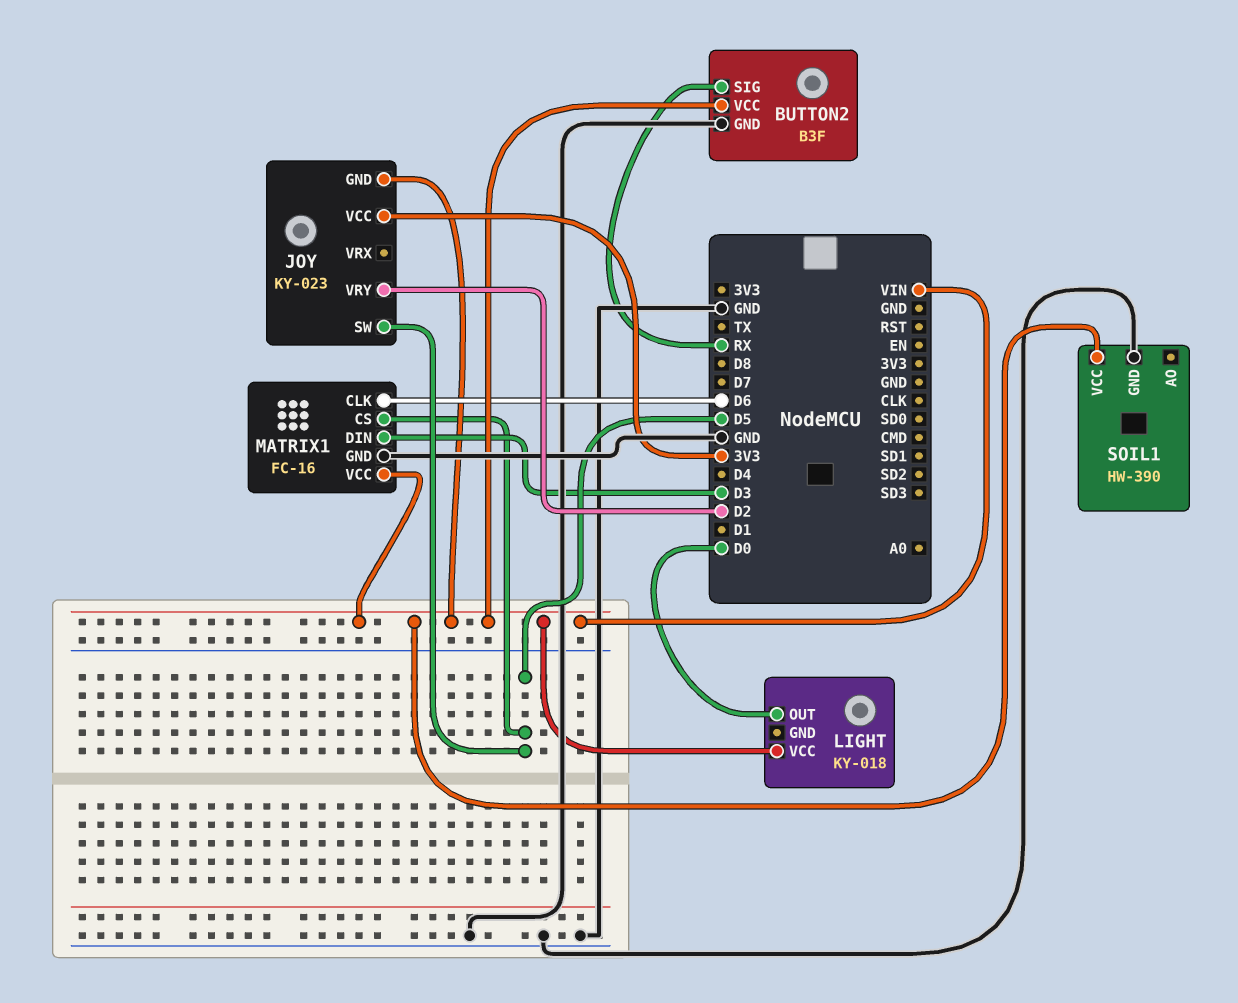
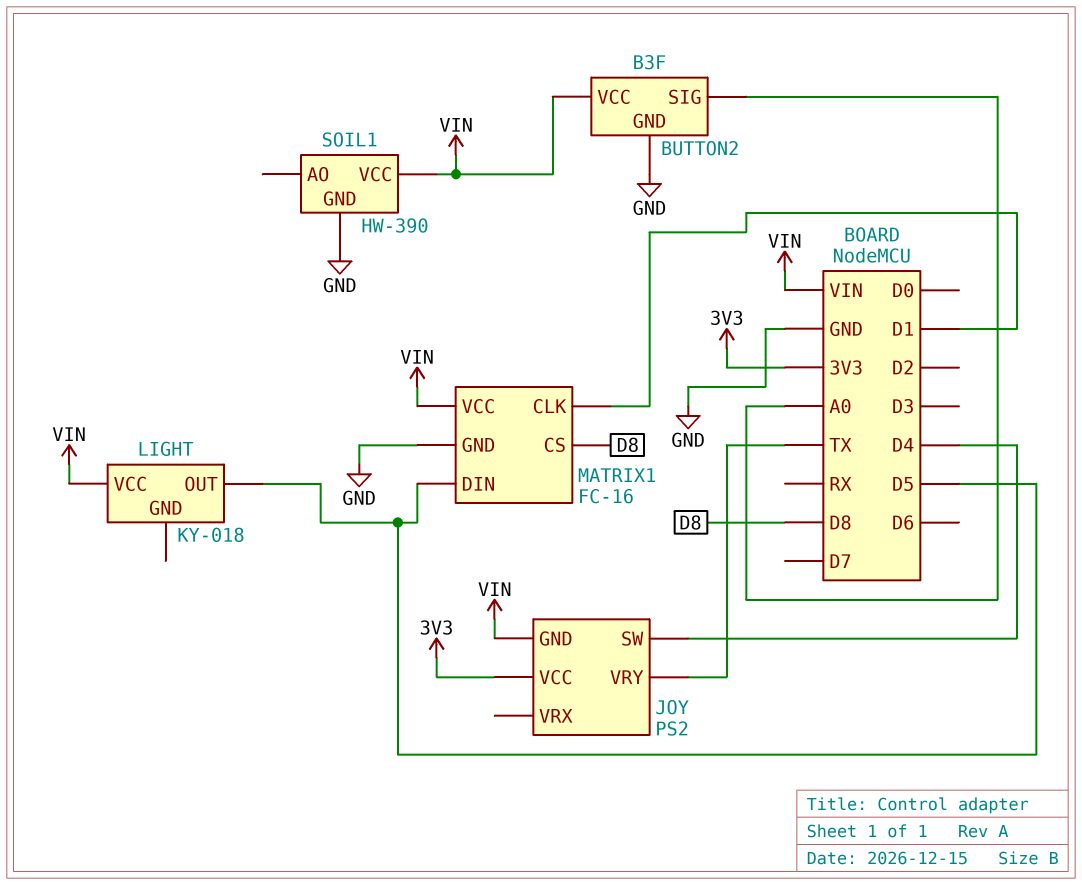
BUTTON2 pin SIG: RX -> A0
JOY: KY-023 -> PS2
JOY pin SW: D5 -> D4
JOY pin VRY: D2 -> TX
LIGHT pin OUT: D0 -> D5
MATRIX1 pin CLK: D6 -> D1
MATRIX1 pin CS: D5 -> D8
MATRIX1 pin DIN: D3 -> D5

